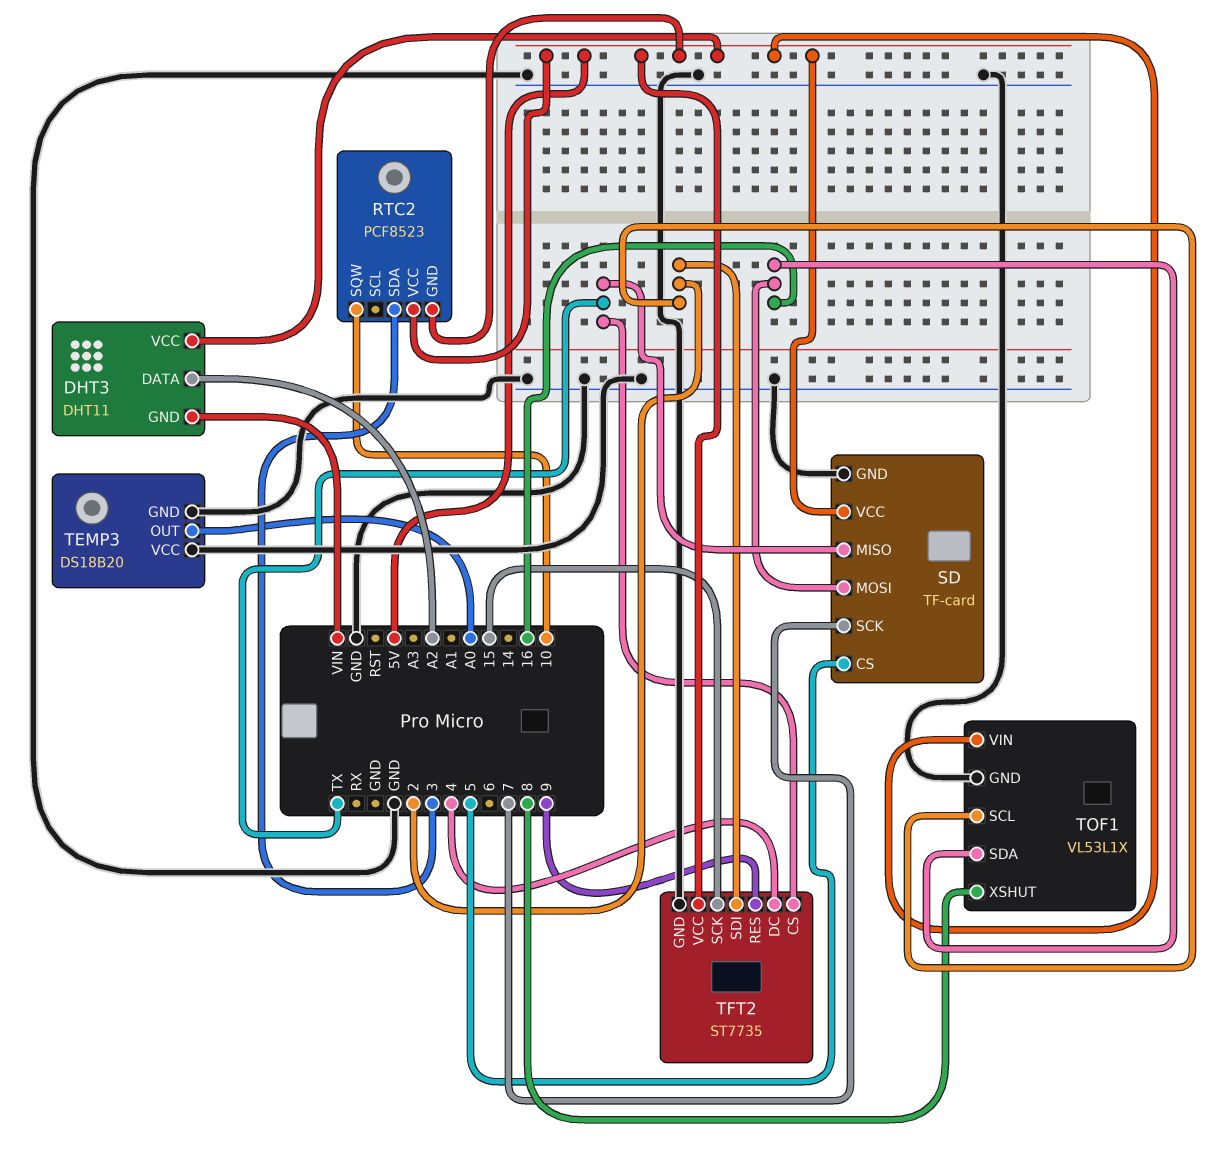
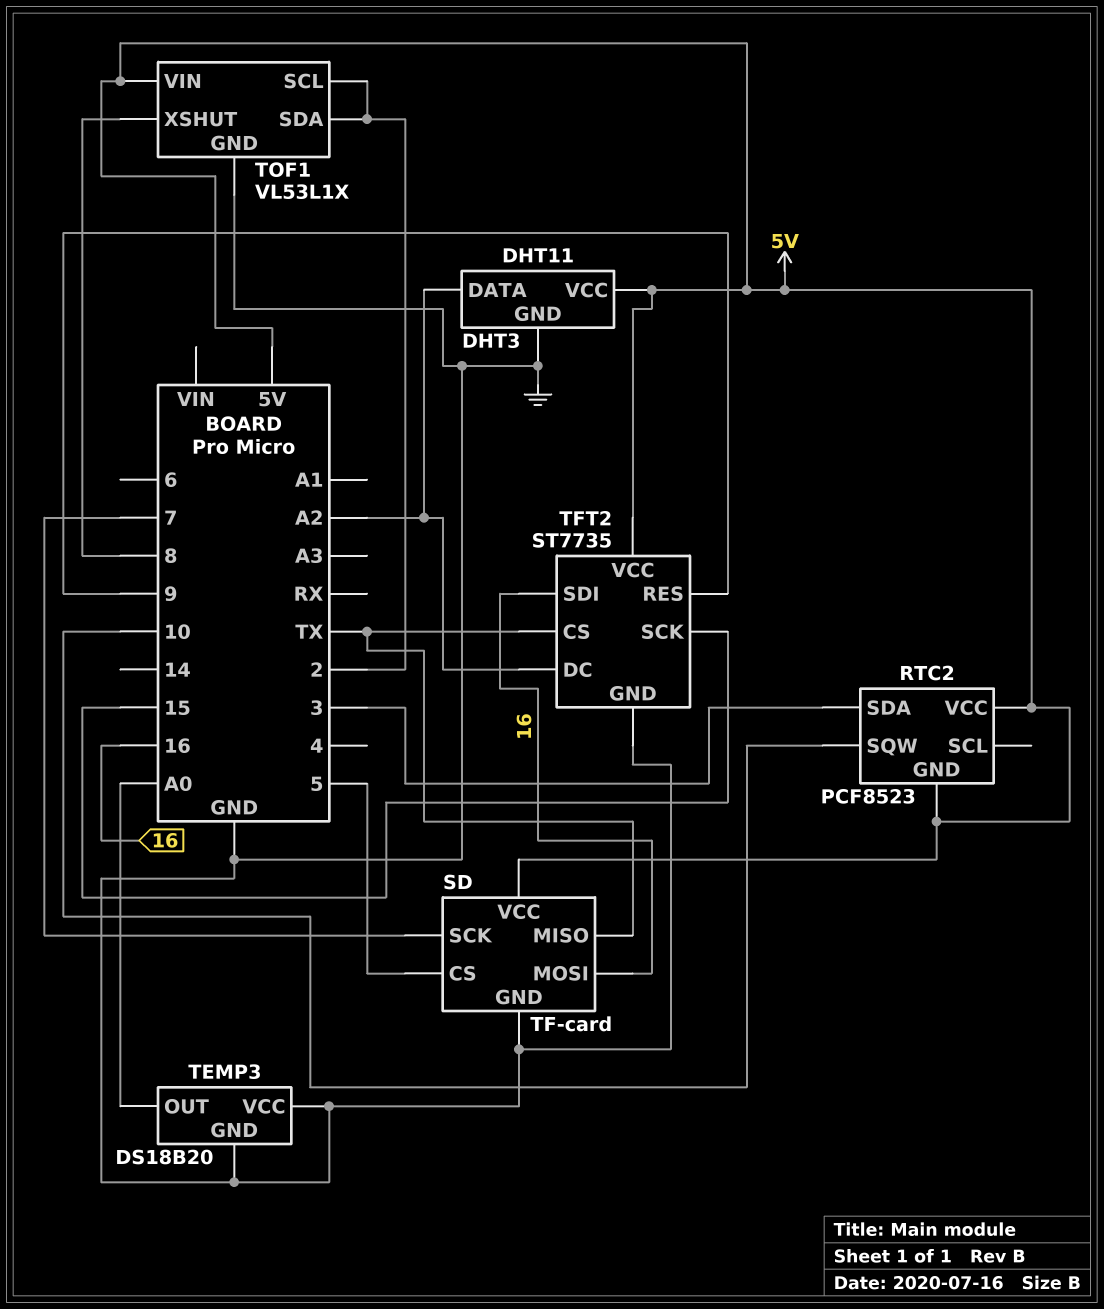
DHT3 pin GND: VIN -> GND
TFT2 pin DC: 4 -> A2
TFT2 pin SDI: 2 -> 16
TOF1 pin SDA: 16 -> 2

